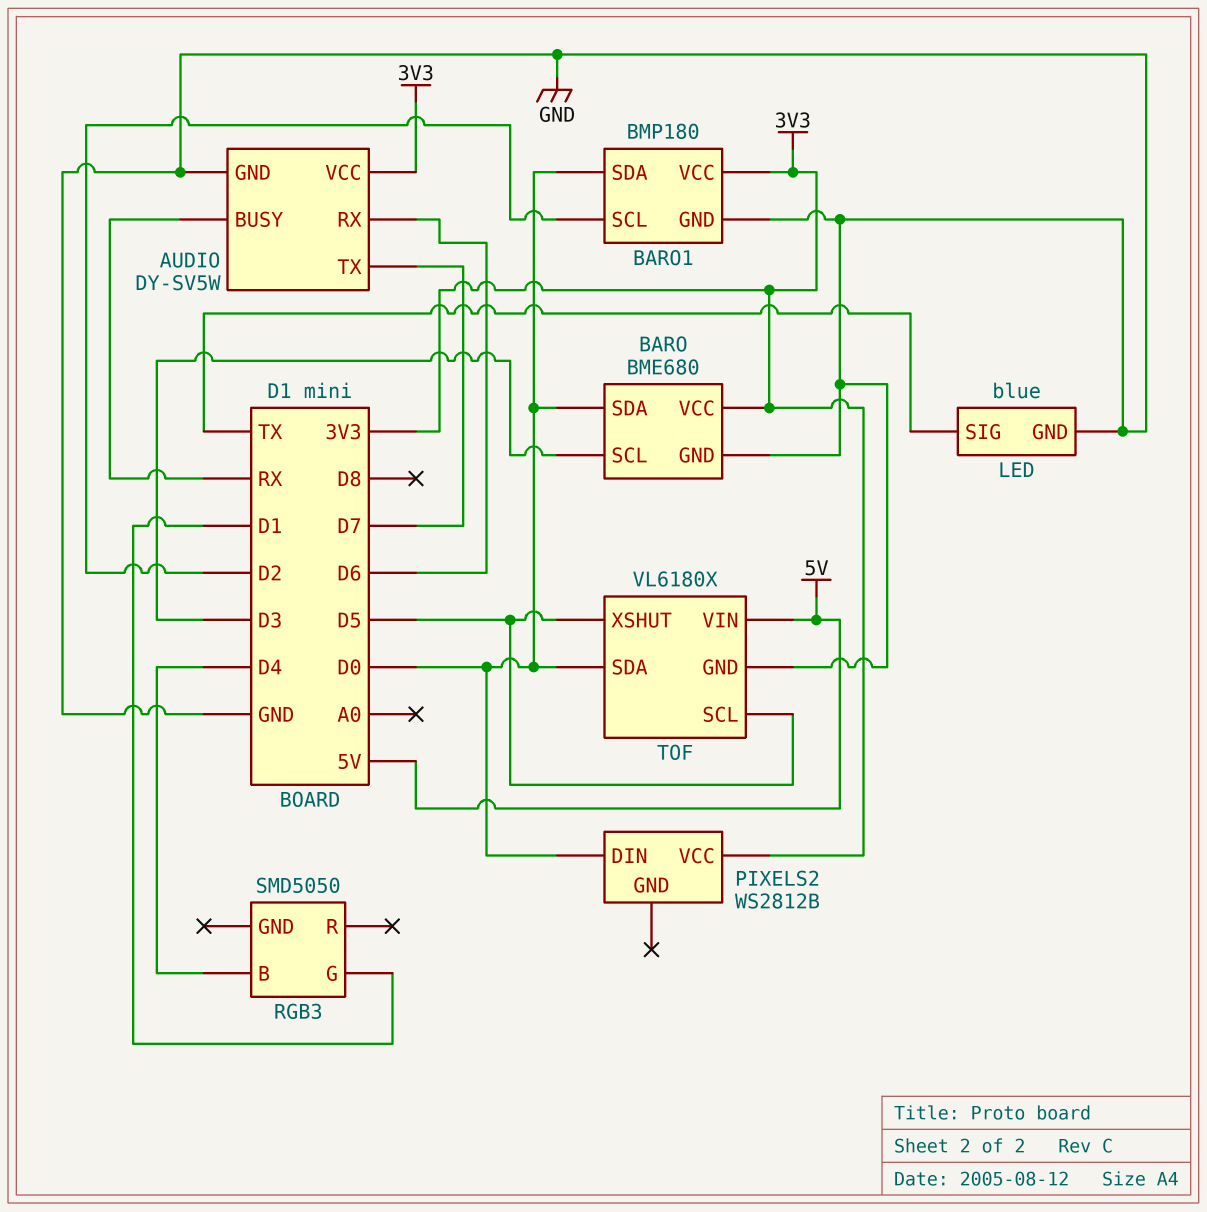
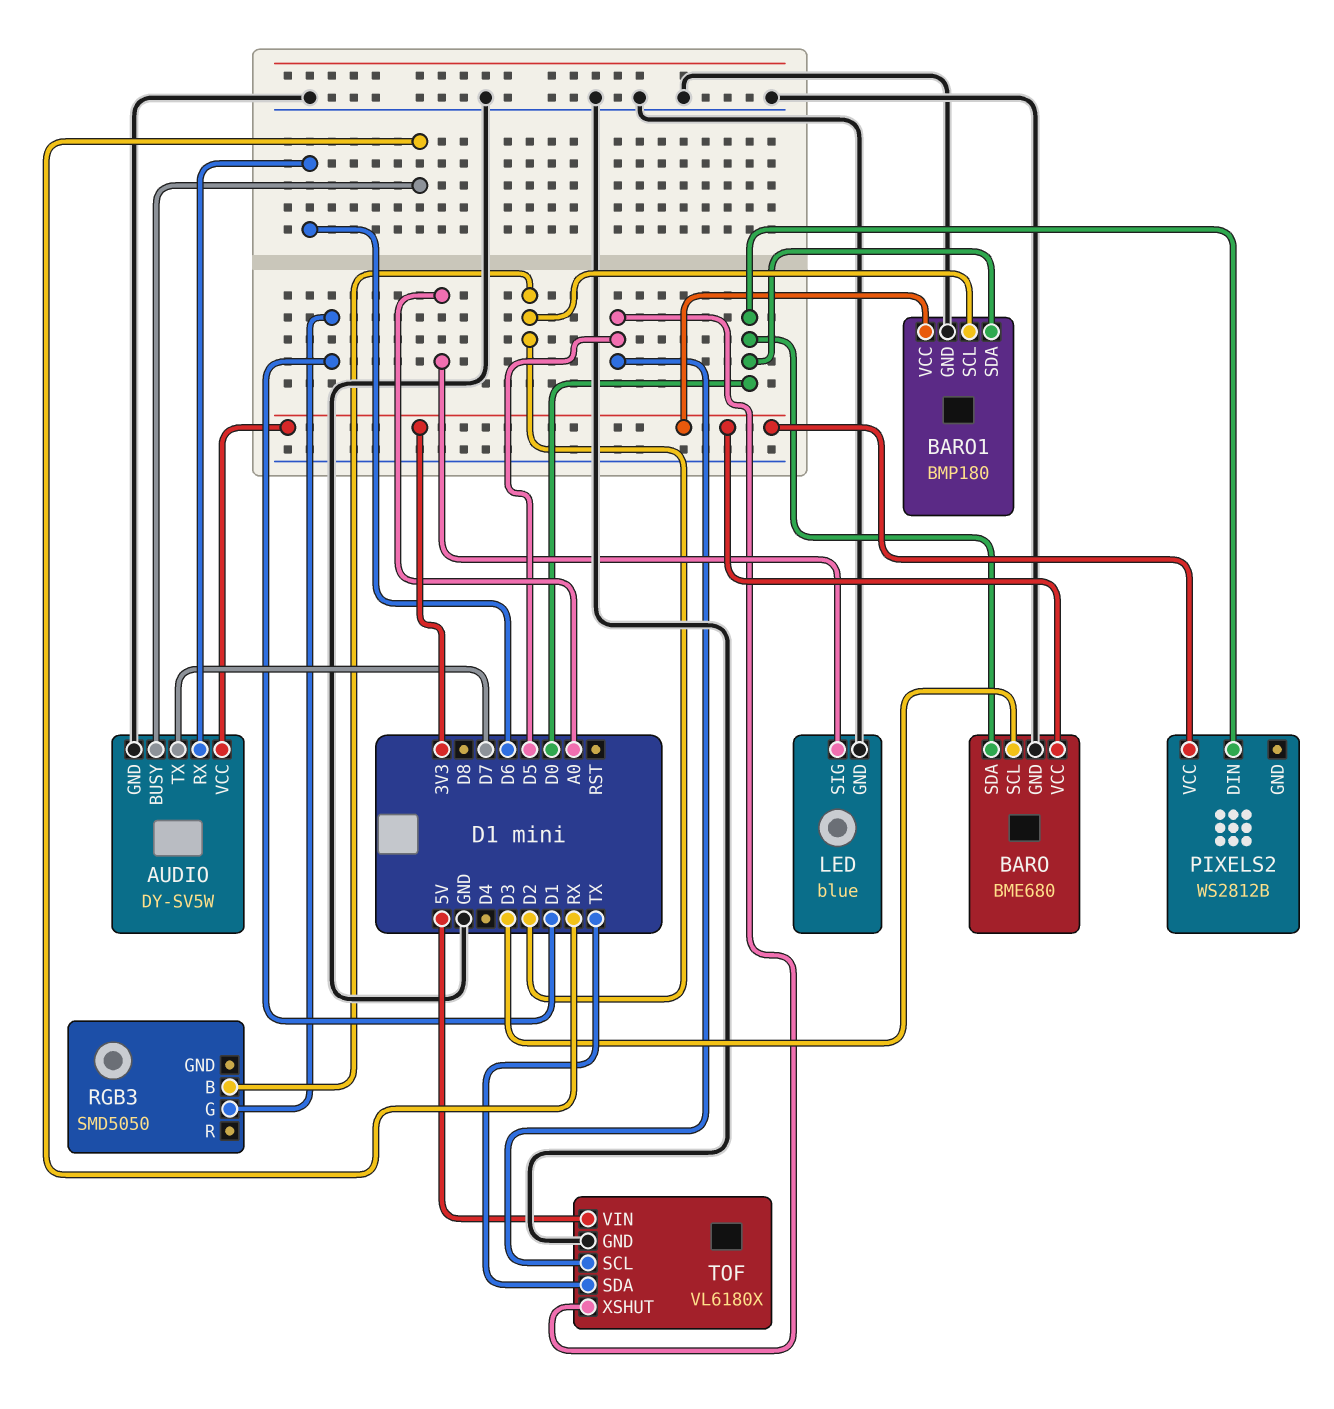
LED pin SIG: TX -> A0
RGB3 pin B: D4 -> D2
TOF pin SDA: D0 -> TX

